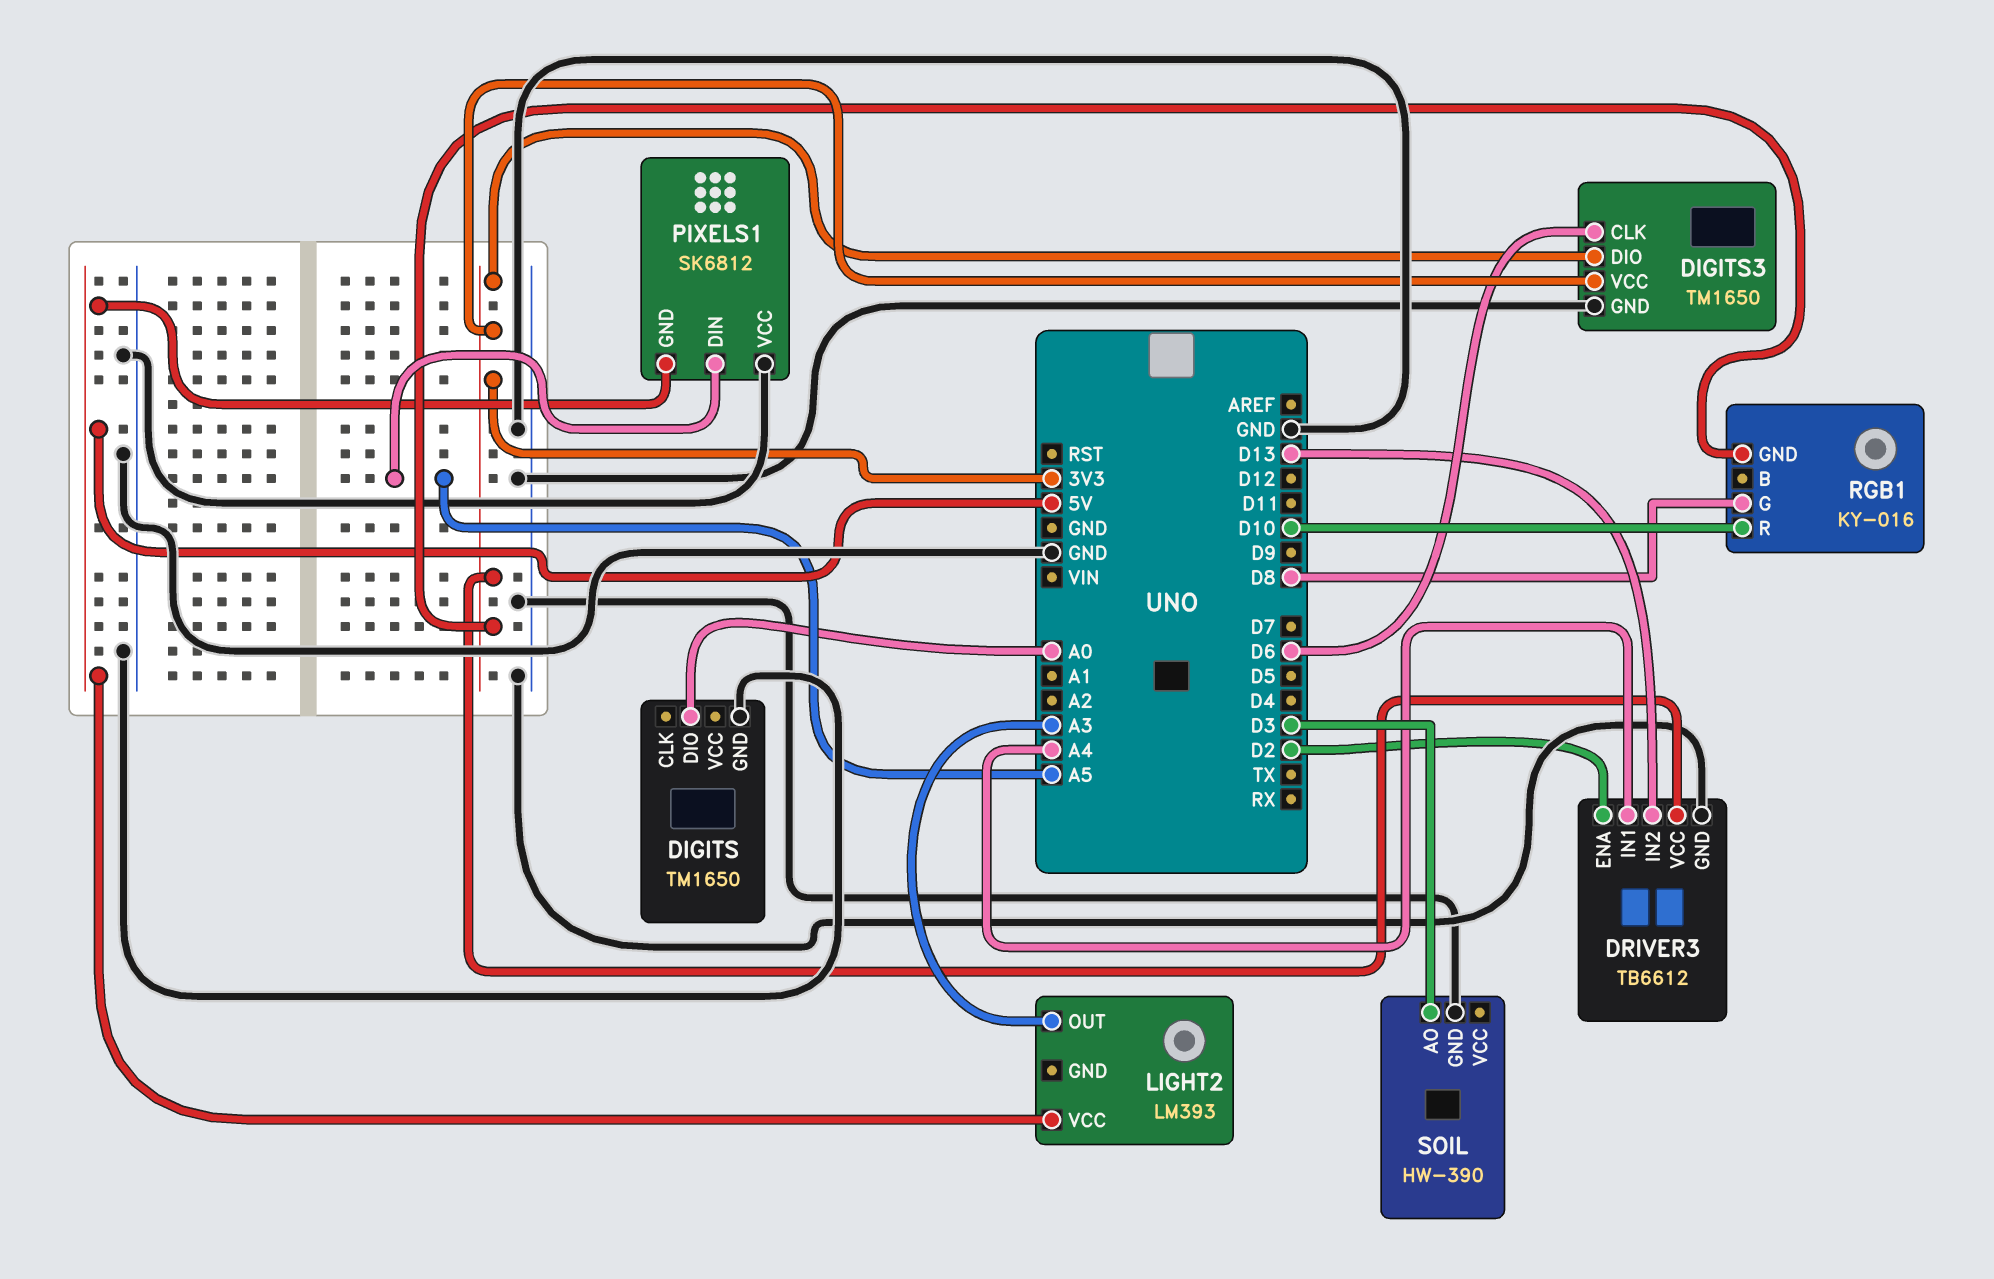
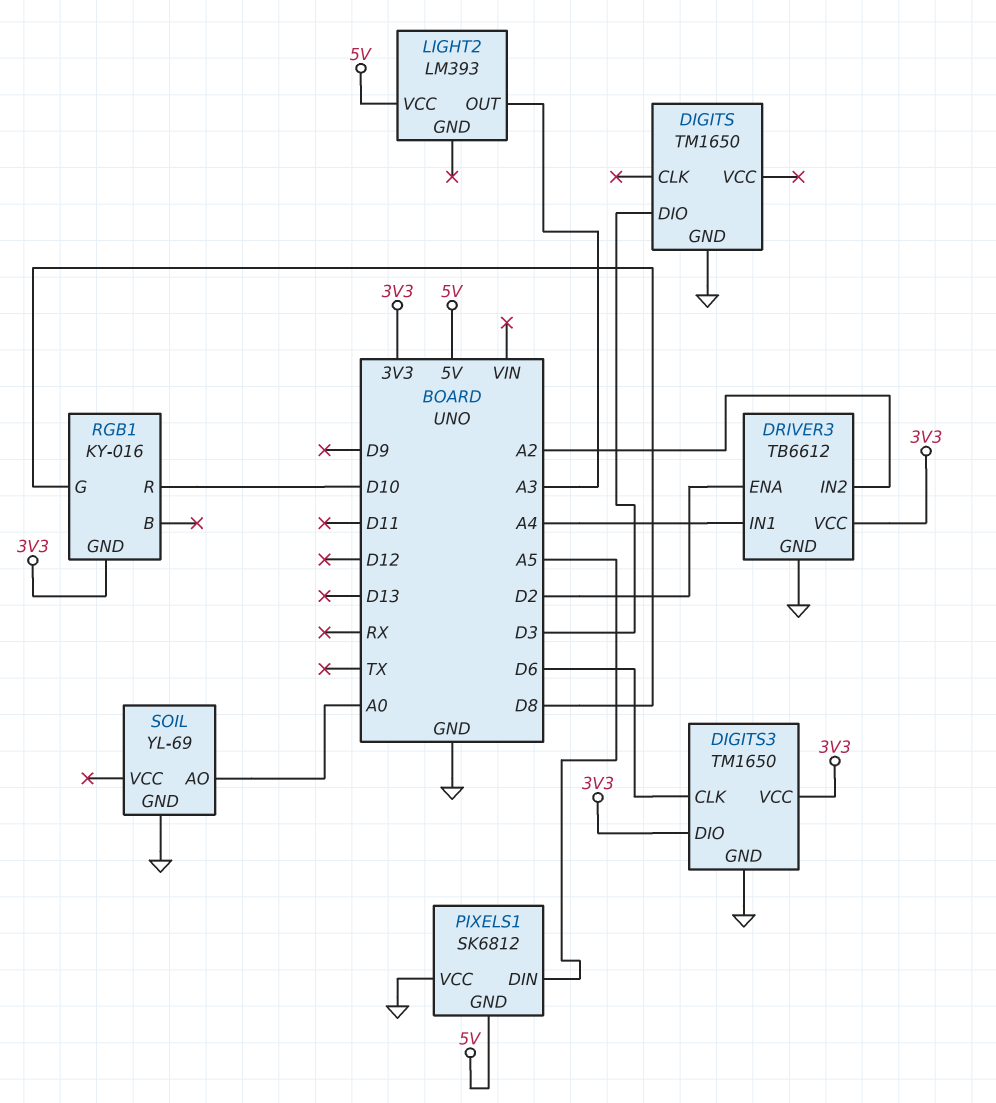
DIGITS pin DIO: A0 -> D3
DRIVER3 pin IN2: D13 -> A2
SOIL: HW-390 -> YL-69
SOIL pin AO: D3 -> A0

